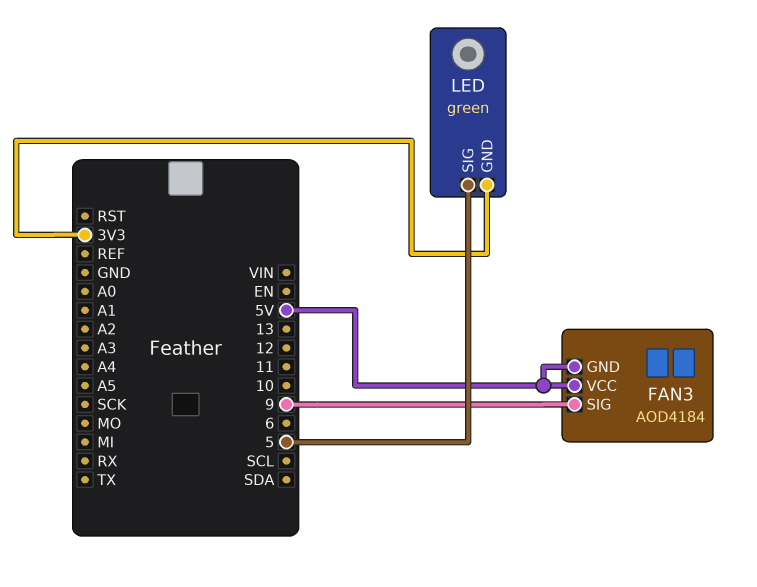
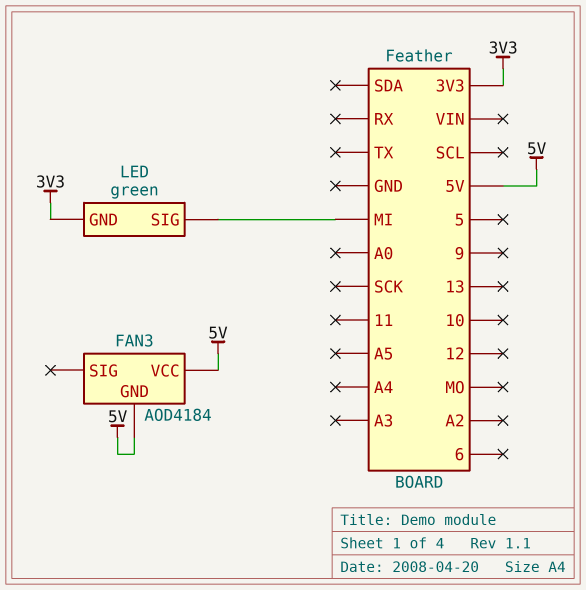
FAN3 pin SIG: 9 -> none
LED pin SIG: 5 -> MI

